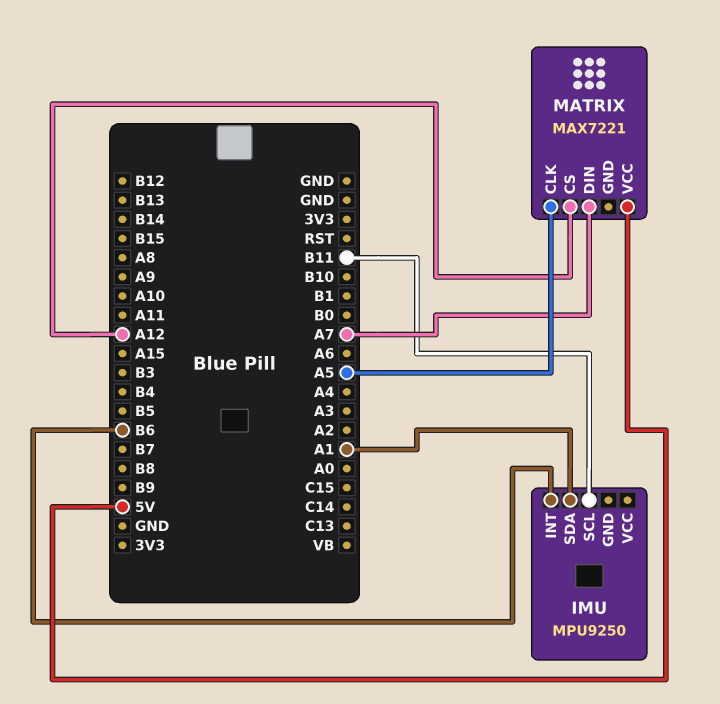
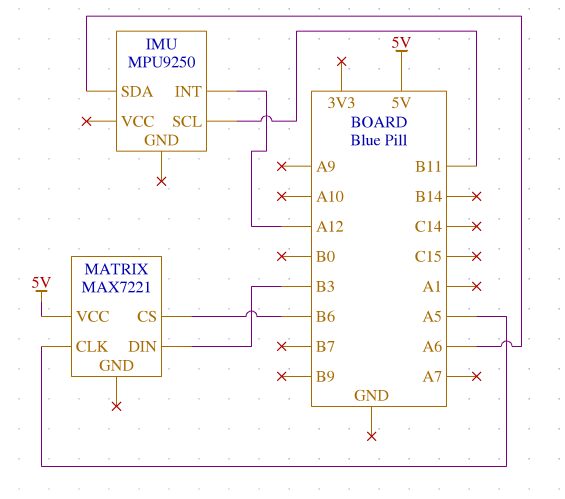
IMU pin INT: B6 -> A12
IMU pin SDA: A1 -> A6
MATRIX pin CS: A12 -> B6
MATRIX pin DIN: A7 -> B3

